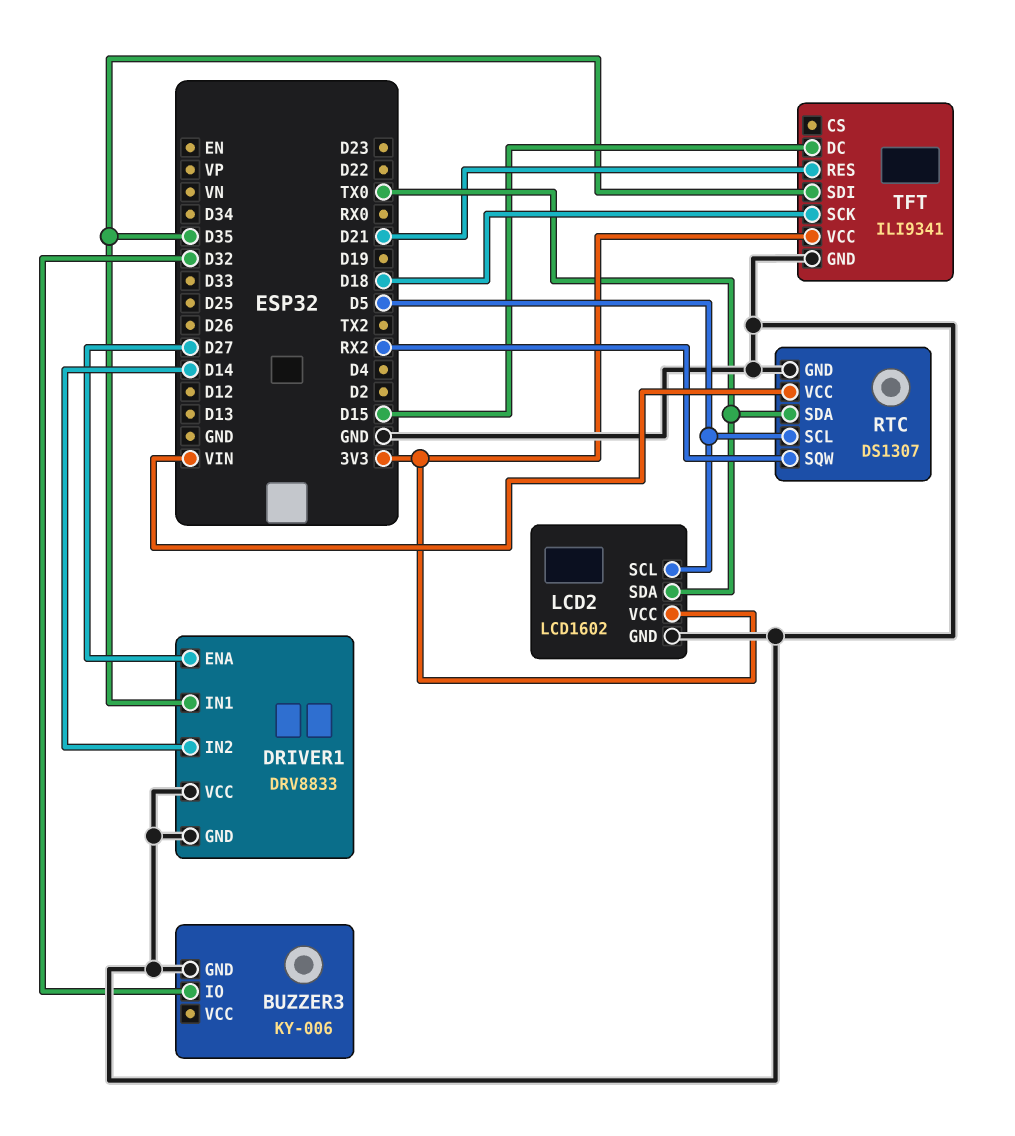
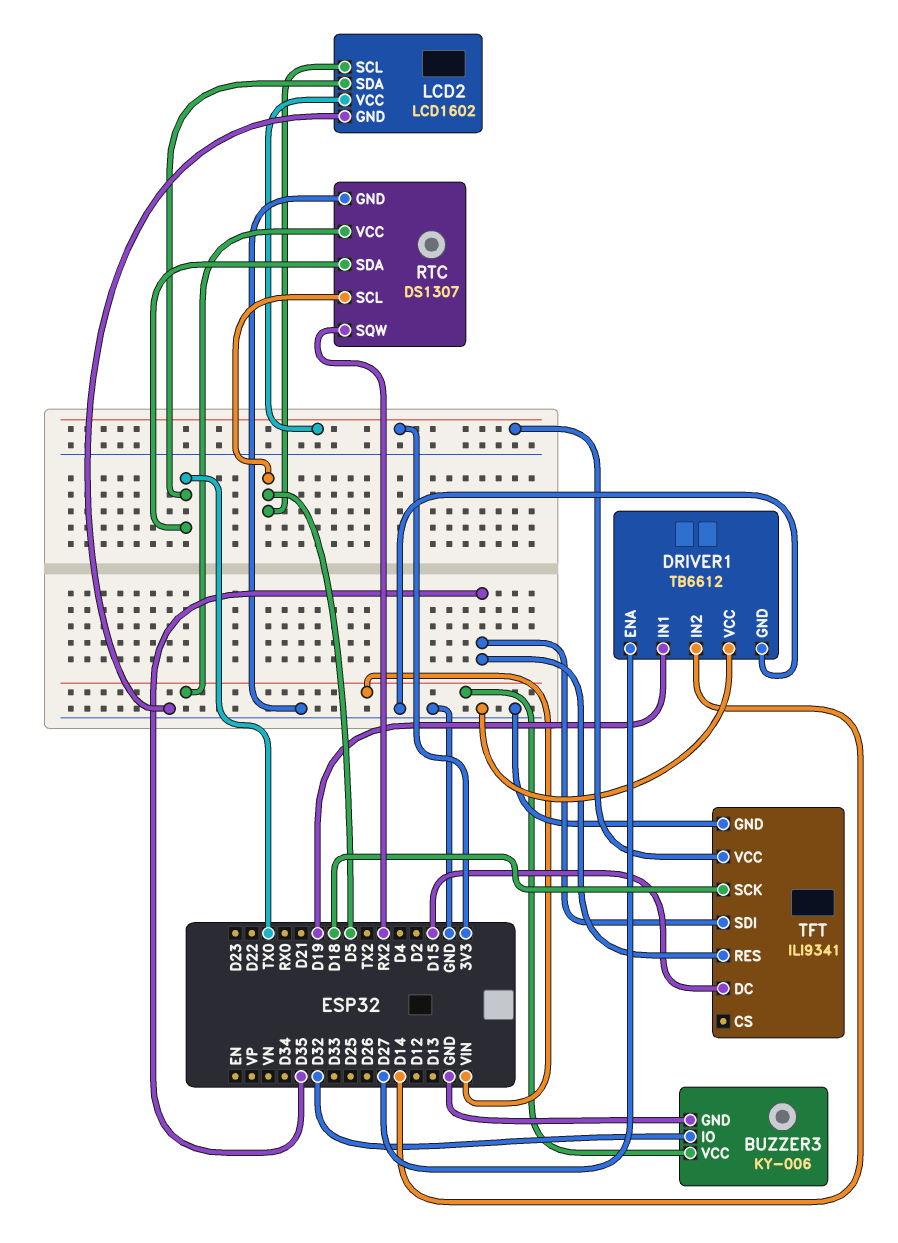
BUZZER3 pin VCC: none -> VIN
DRIVER1: DRV8833 -> TB6612
DRIVER1 pin IN1: D35 -> D19
TFT pin RES: D21 -> D35

